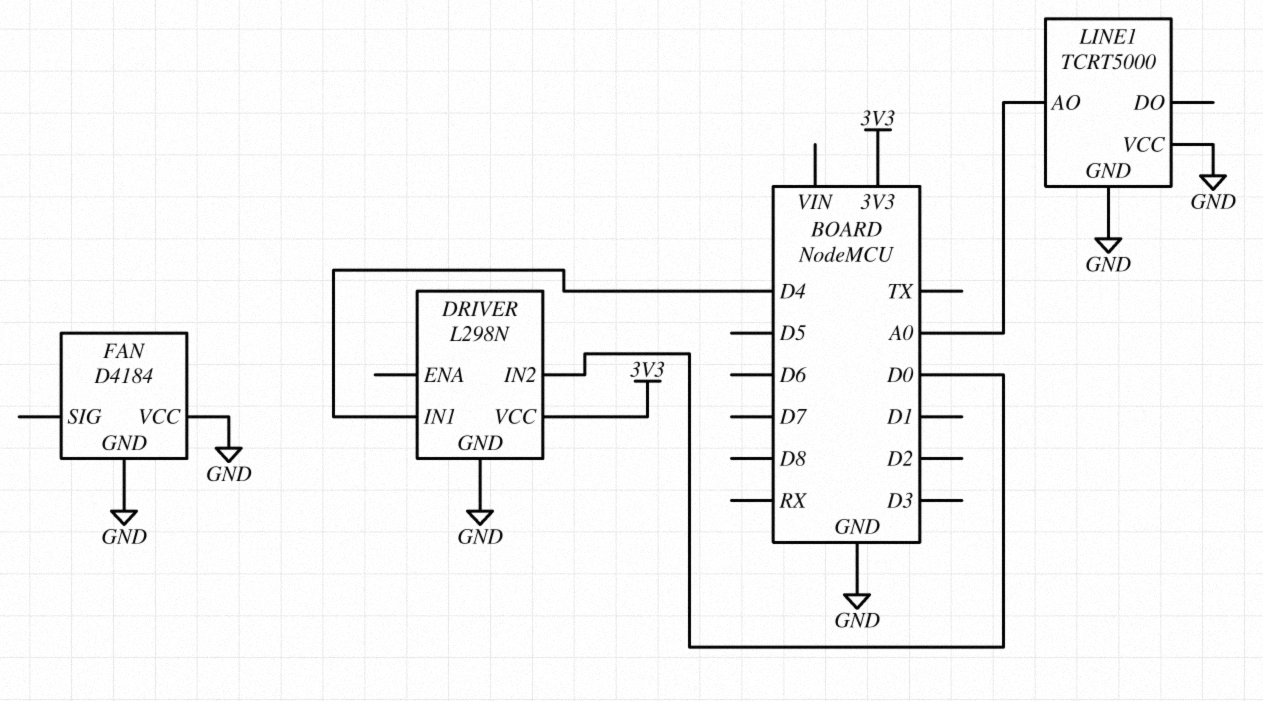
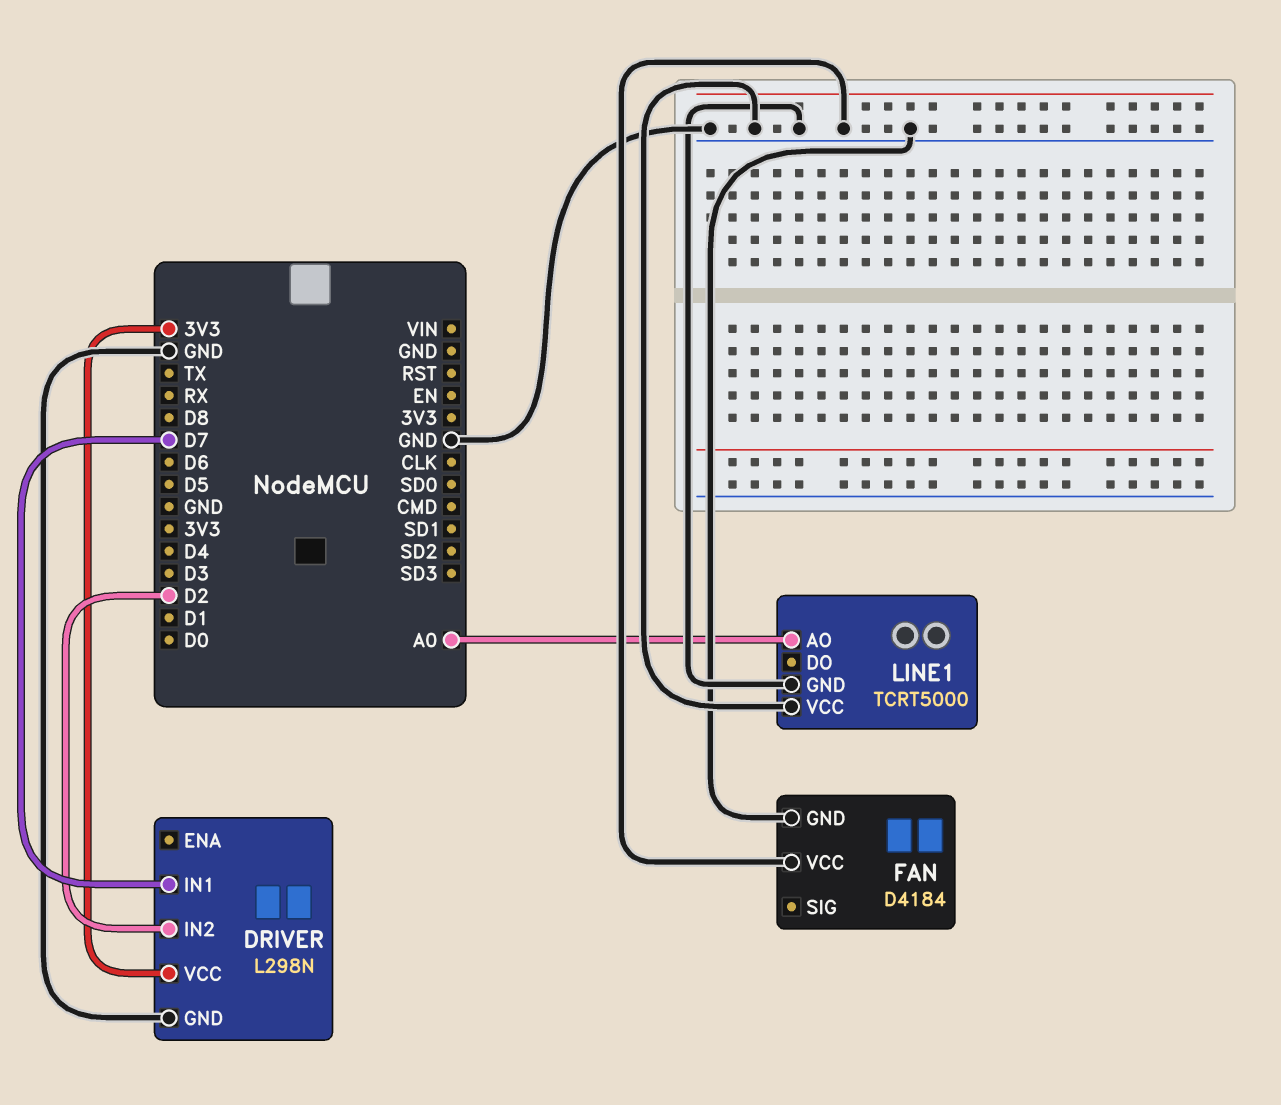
DRIVER pin IN1: D4 -> D7
DRIVER pin IN2: D0 -> D2

